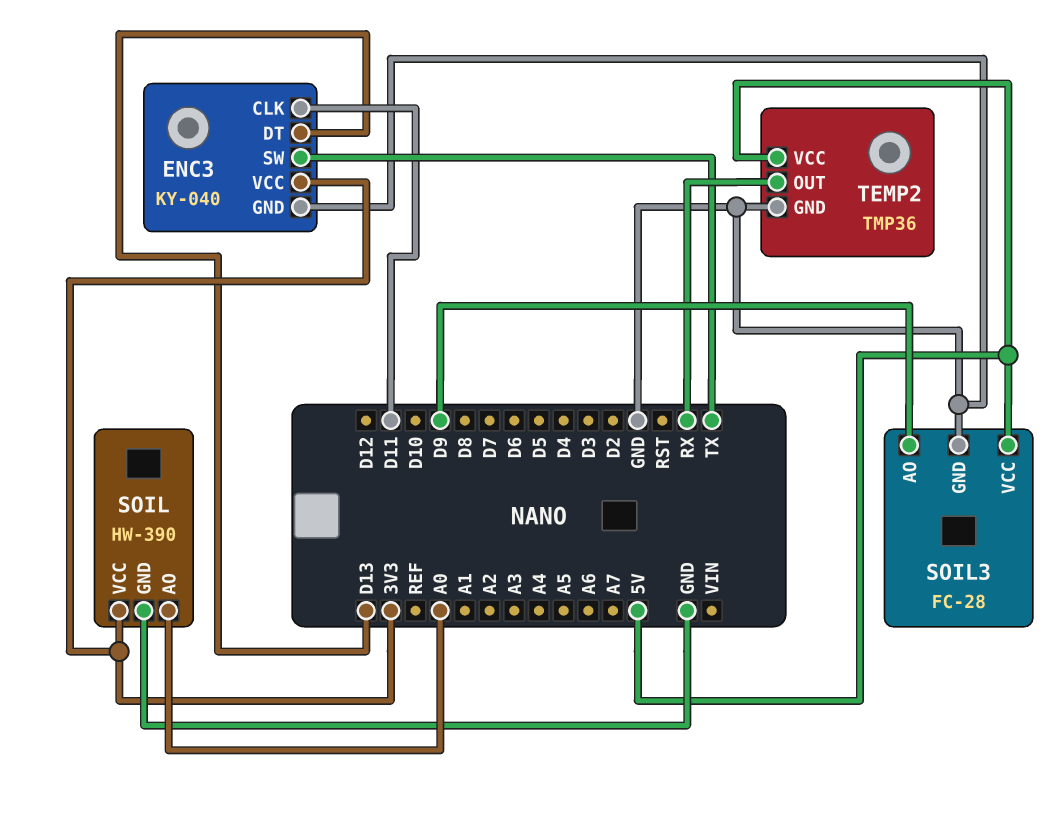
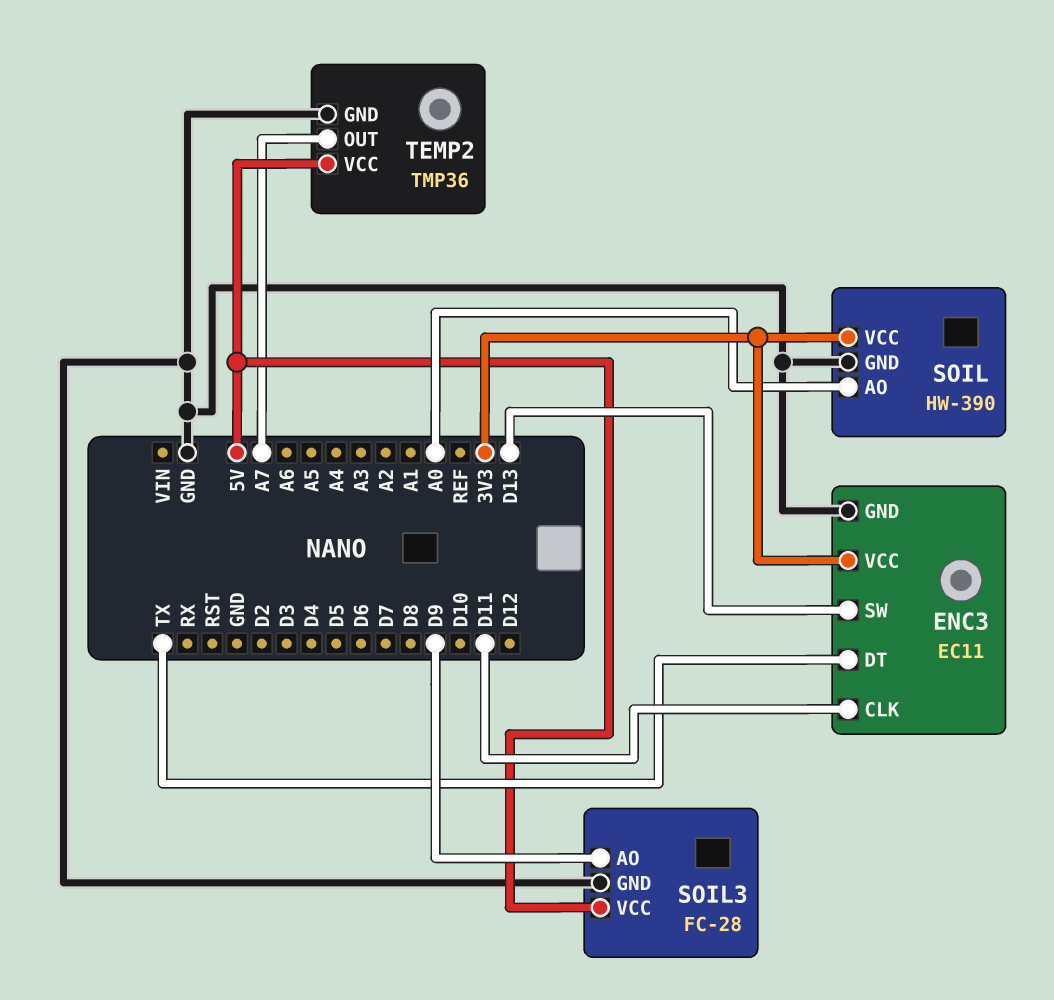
ENC3: KY-040 -> EC11
ENC3 pin DT: D13 -> TX
ENC3 pin SW: TX -> D13
TEMP2 pin OUT: RX -> A7

